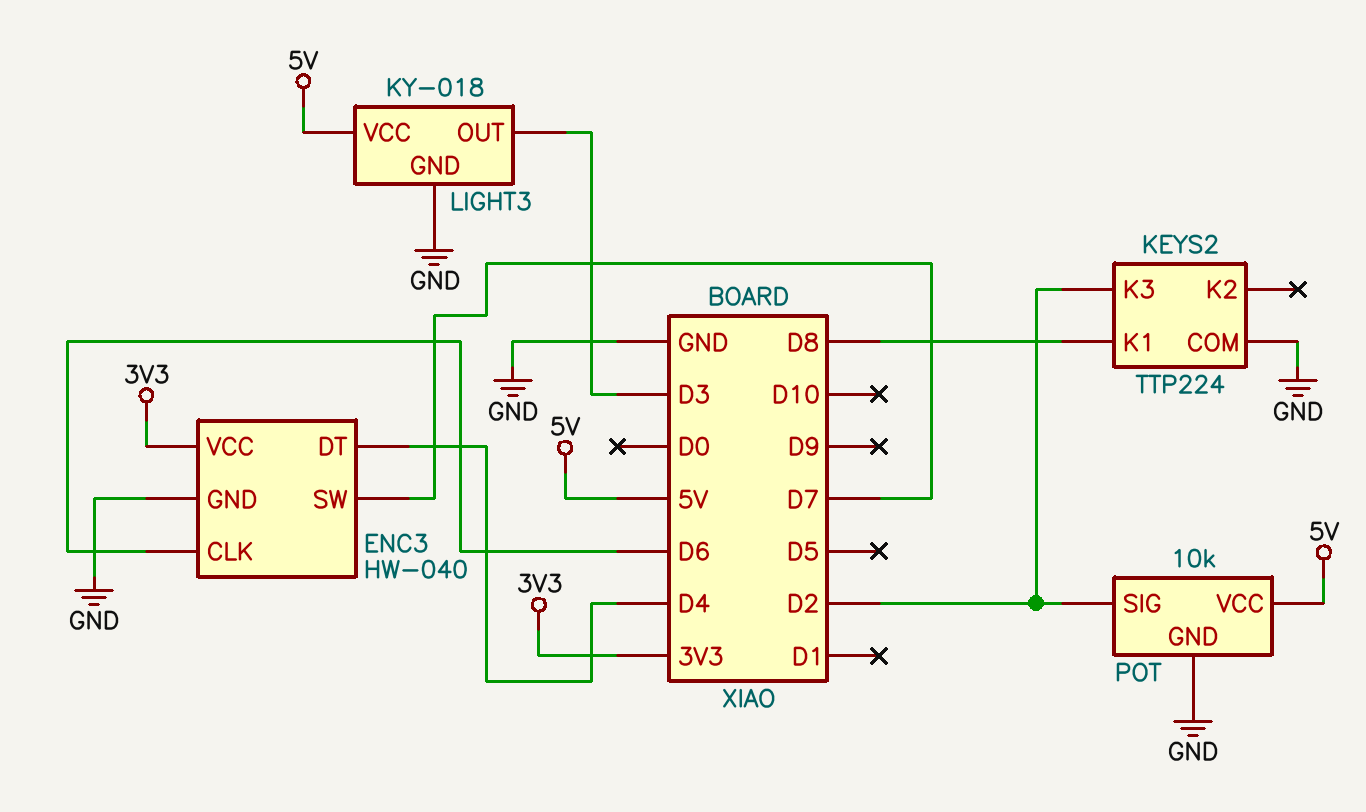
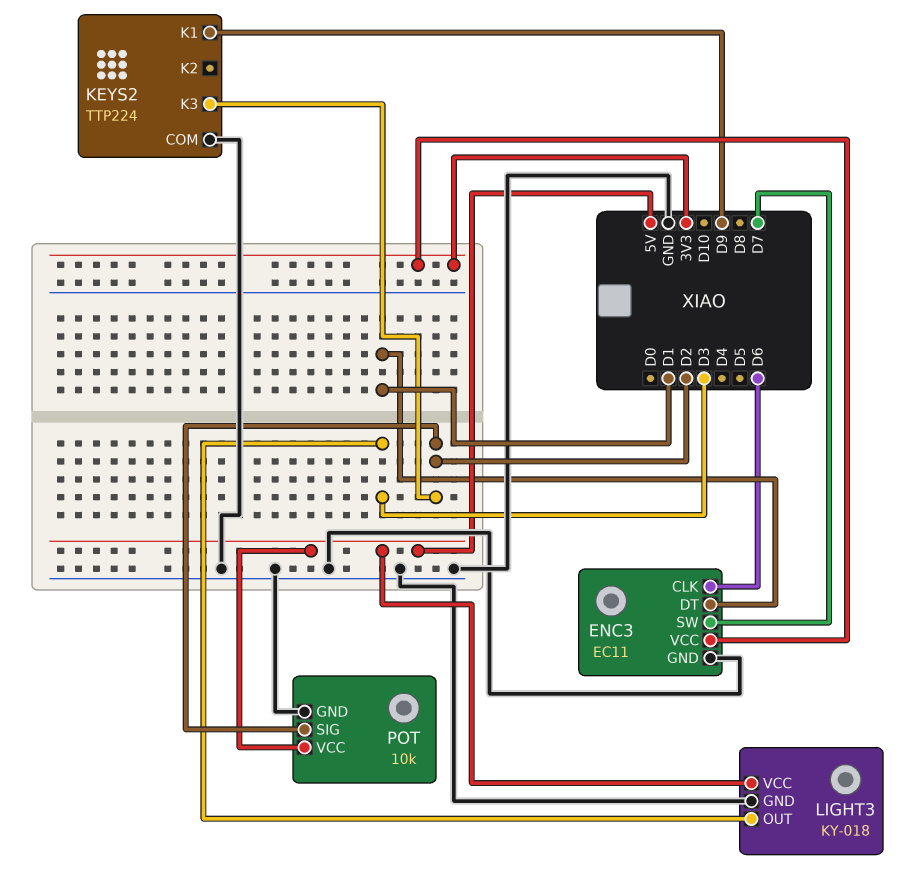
ENC3: HW-040 -> EC11
ENC3 pin DT: D4 -> D1
KEYS2 pin K1: D8 -> D9

